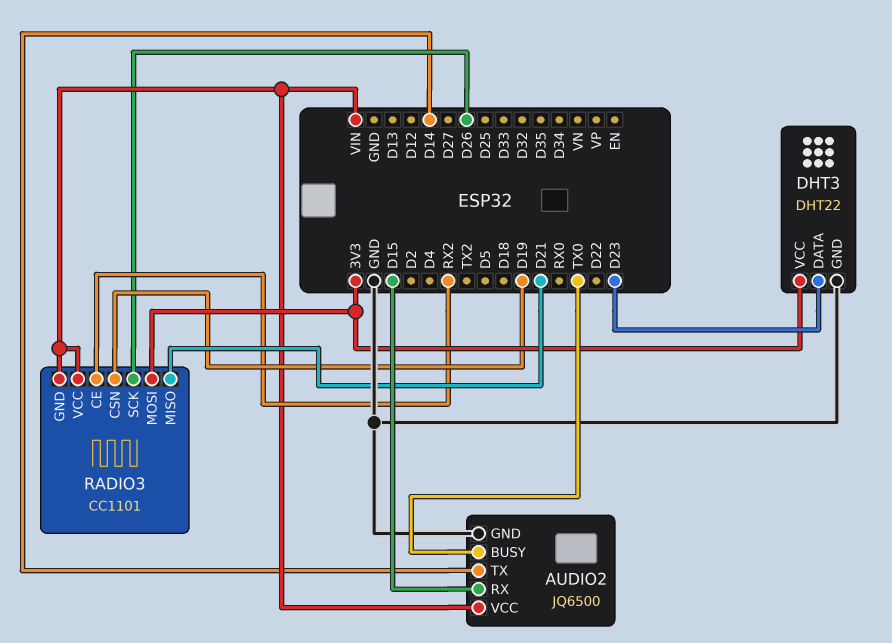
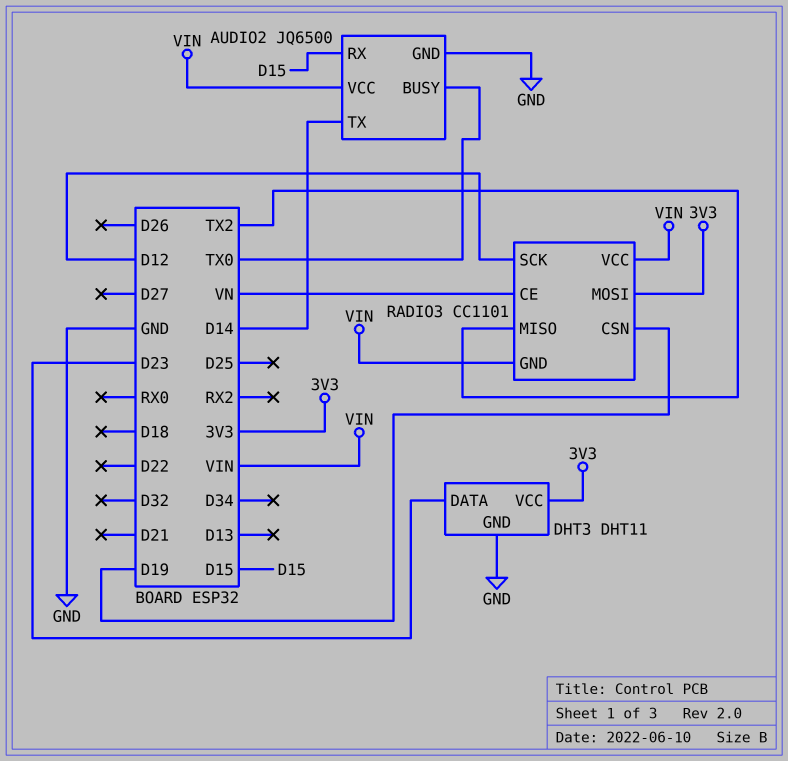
DHT3: DHT22 -> DHT11
RADIO3 pin CE: RX2 -> VN
RADIO3 pin MISO: D21 -> TX2
RADIO3 pin SCK: D26 -> D12

